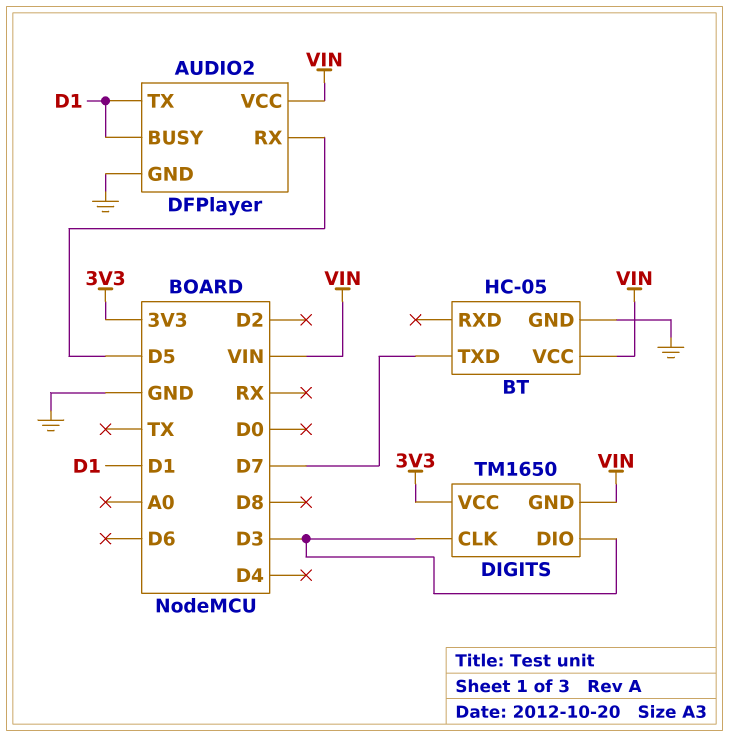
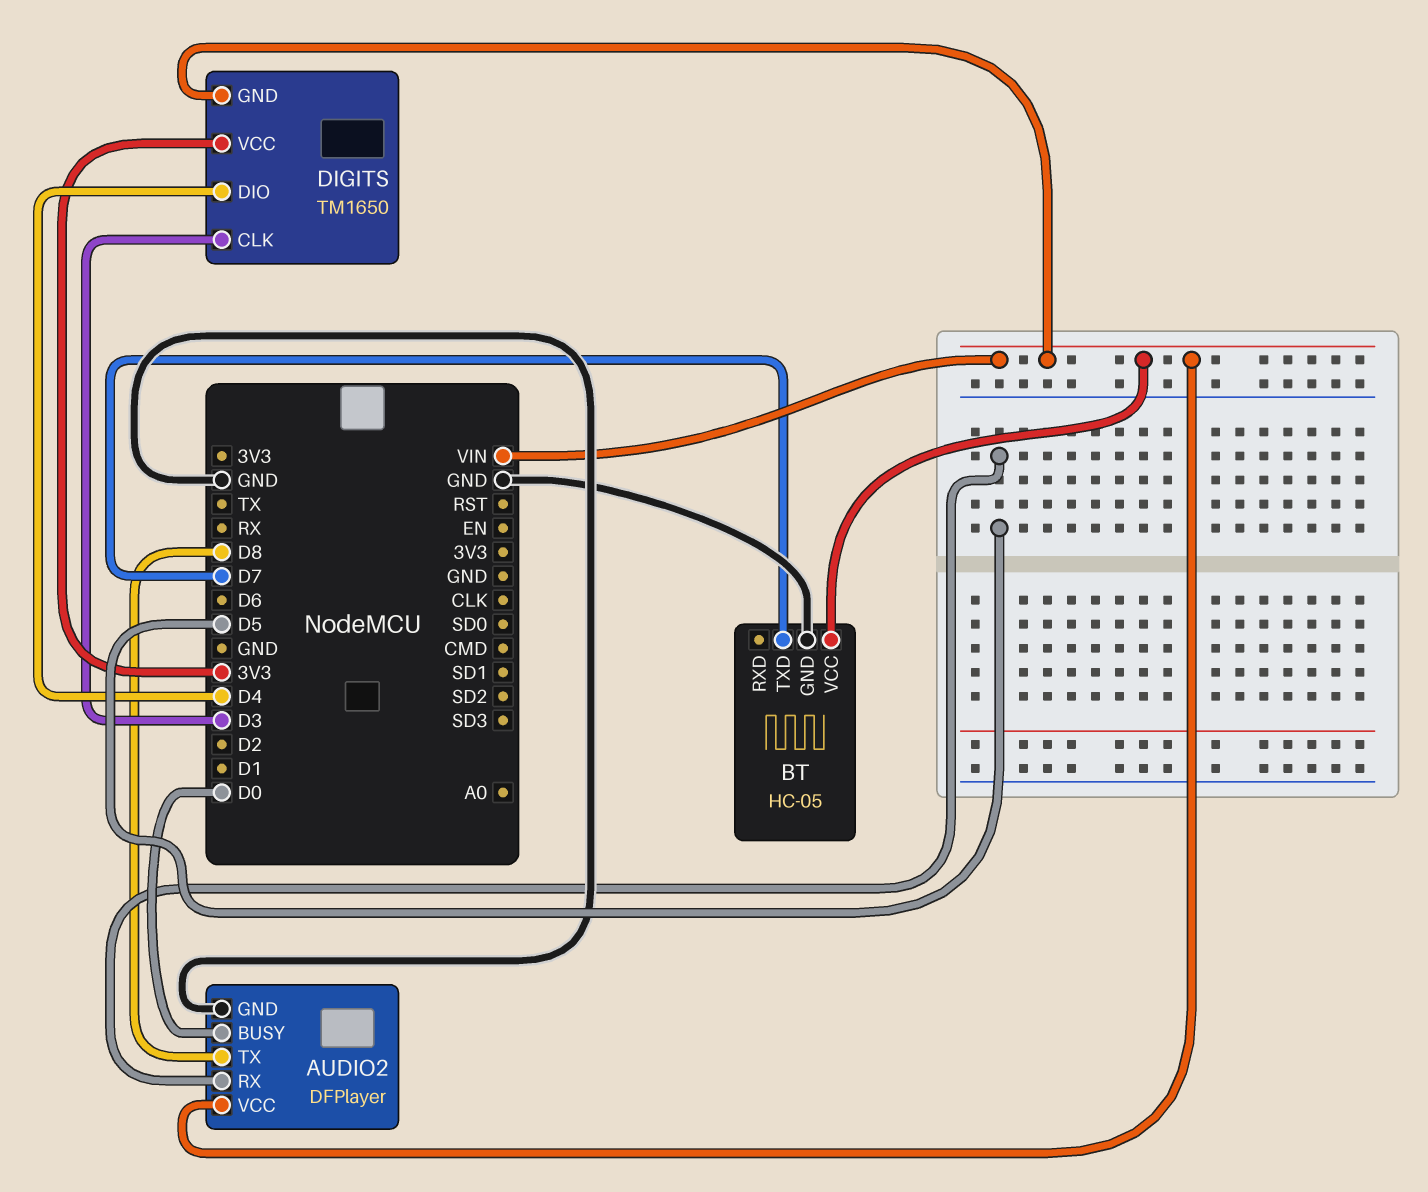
AUDIO2 pin BUSY: D1 -> D0
AUDIO2 pin TX: D1 -> D8
DIGITS pin DIO: D3 -> D4

